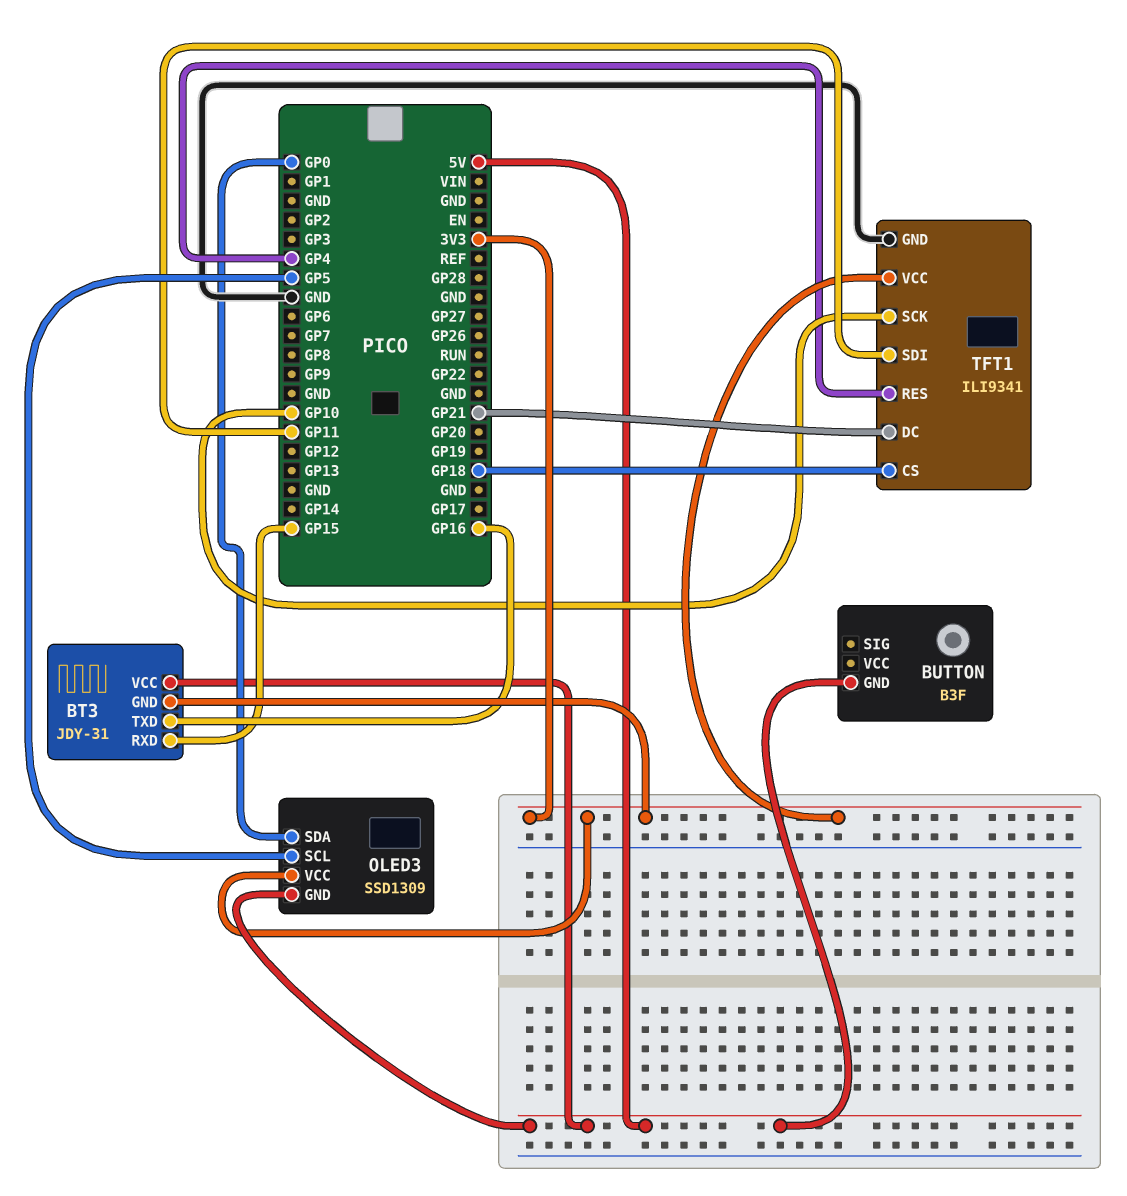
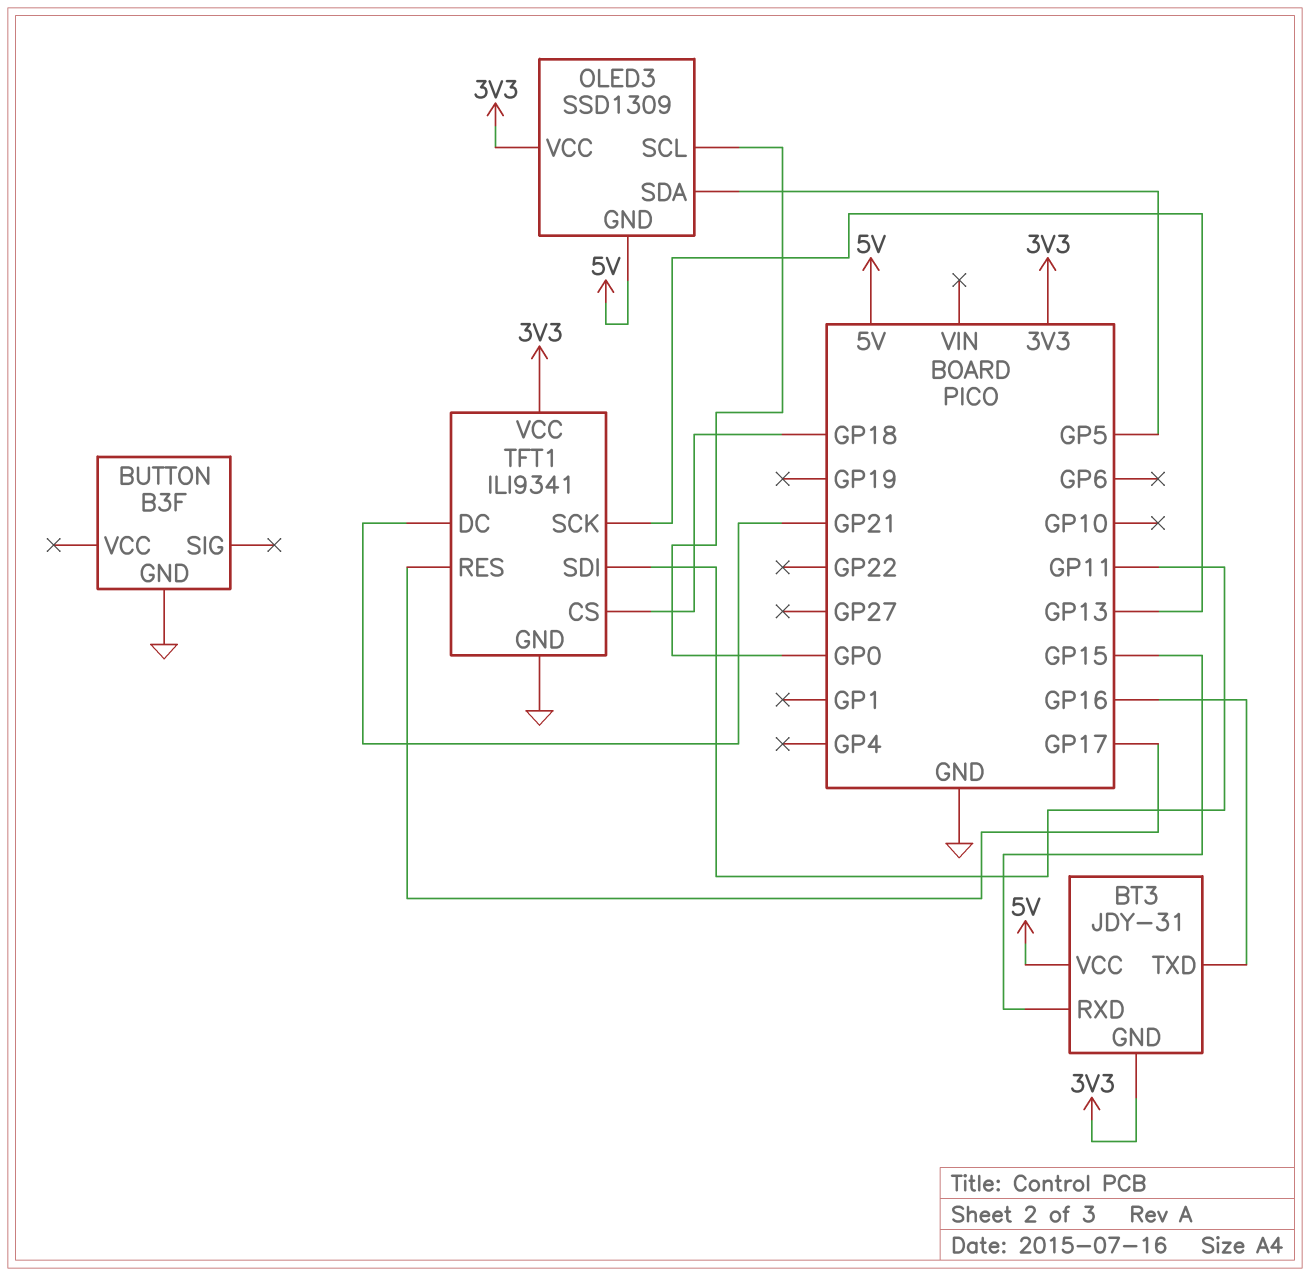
BUTTON pin GND: 5V -> GND
OLED3 pin SCL: GP5 -> GP0
OLED3 pin SDA: GP0 -> GP5
TFT1 pin RES: GP4 -> GP17
TFT1 pin SCK: GP10 -> GP13

